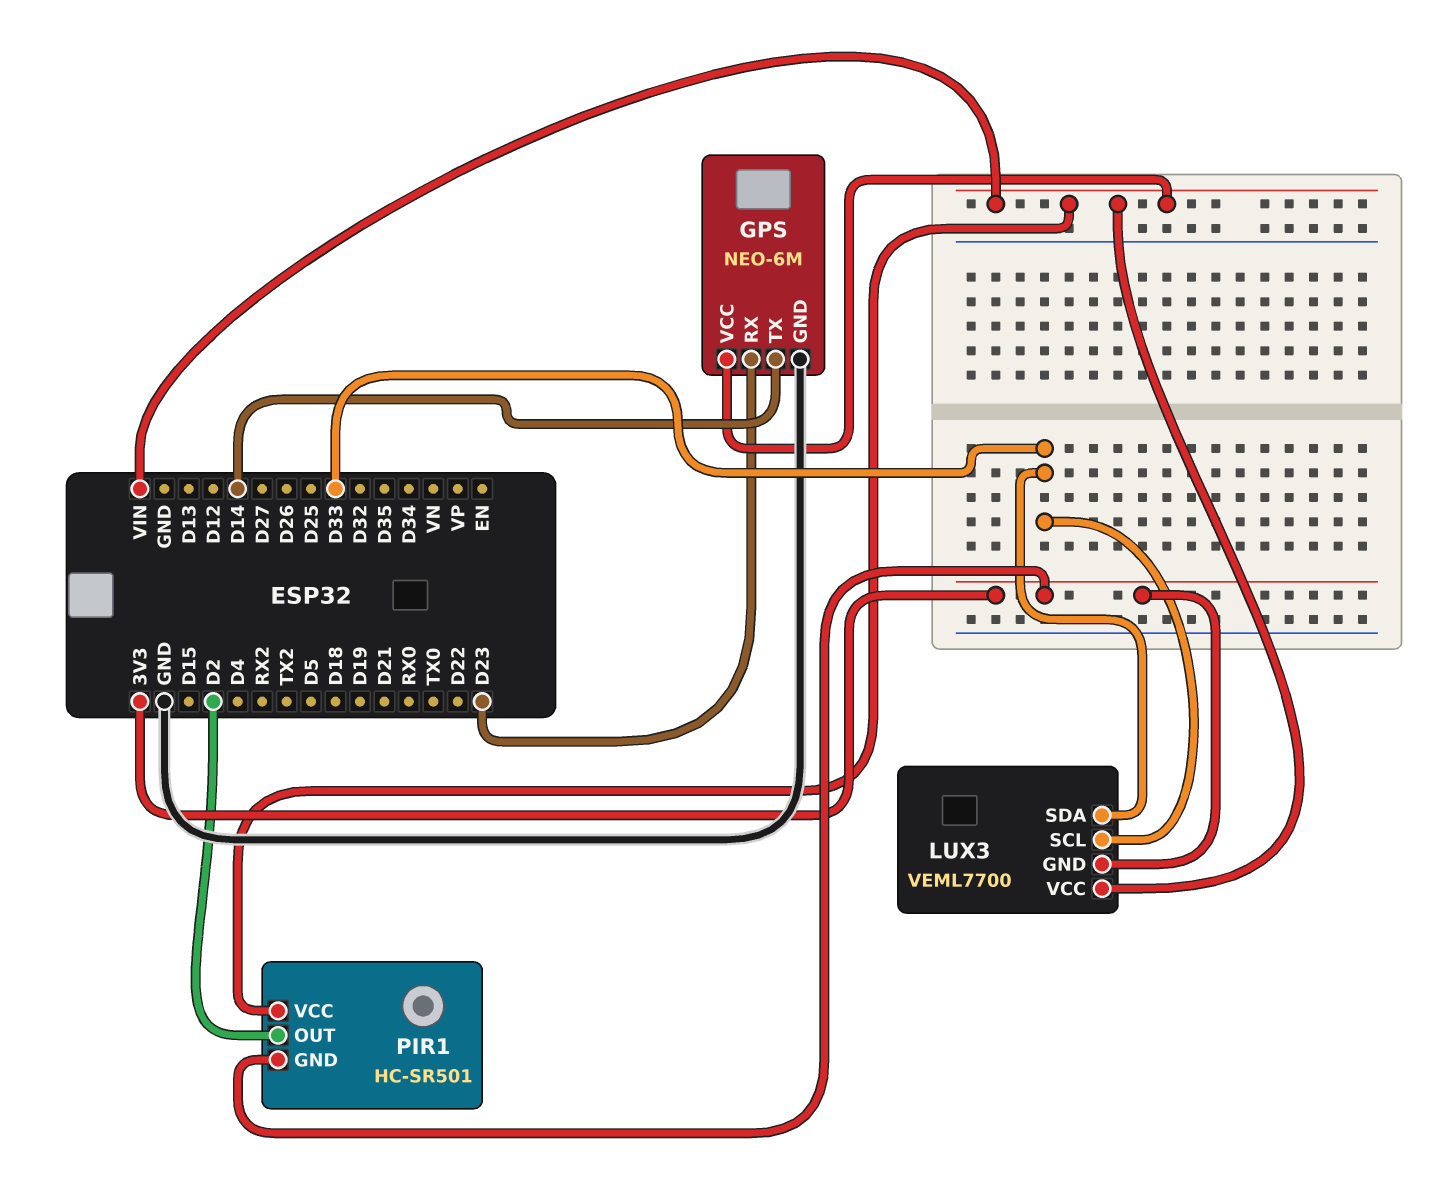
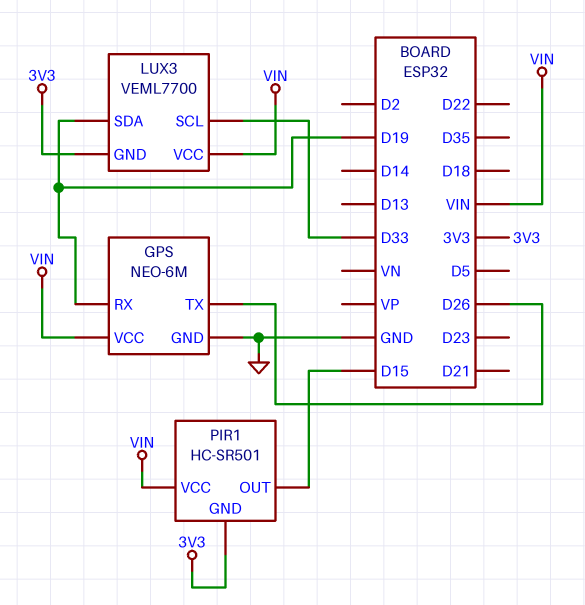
GPS pin RX: D23 -> D19
GPS pin TX: D14 -> D26
LUX3 pin SDA: D33 -> D19
PIR1 pin OUT: D2 -> D15

